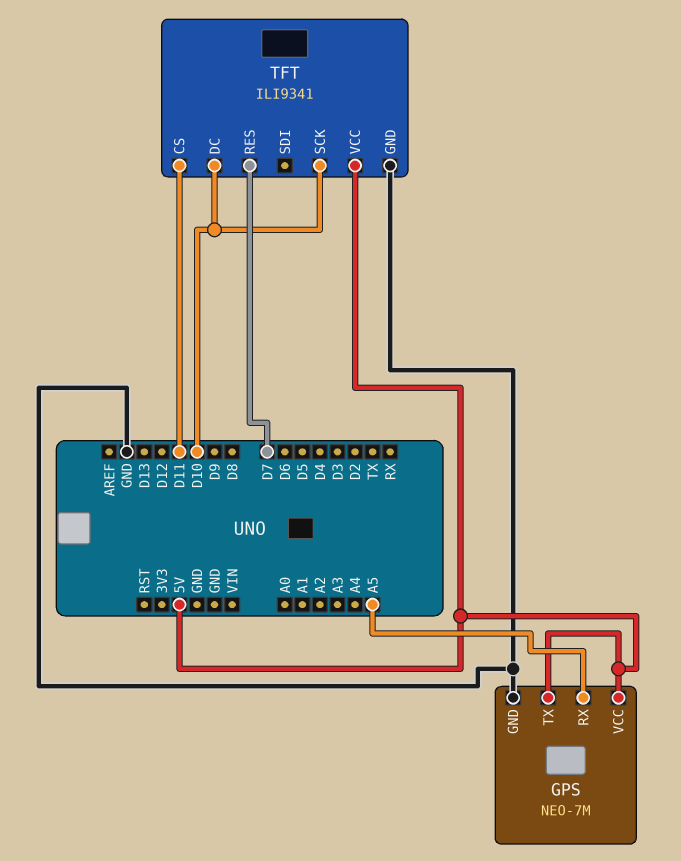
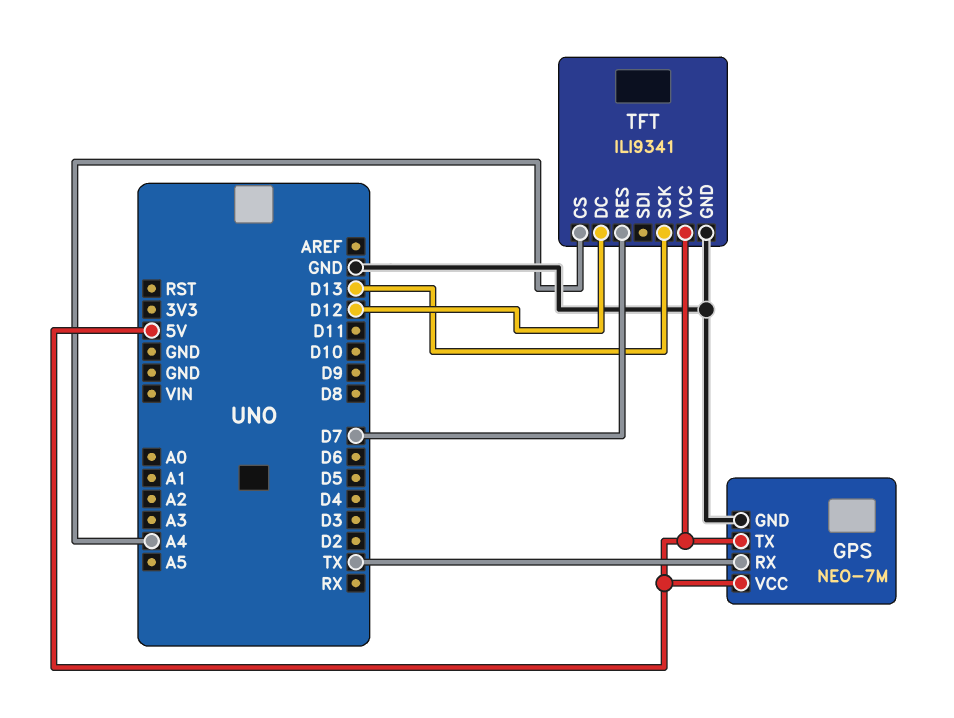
GPS pin RX: A5 -> TX
TFT pin CS: D11 -> A4
TFT pin DC: D10 -> D12
TFT pin SCK: D10 -> D13

